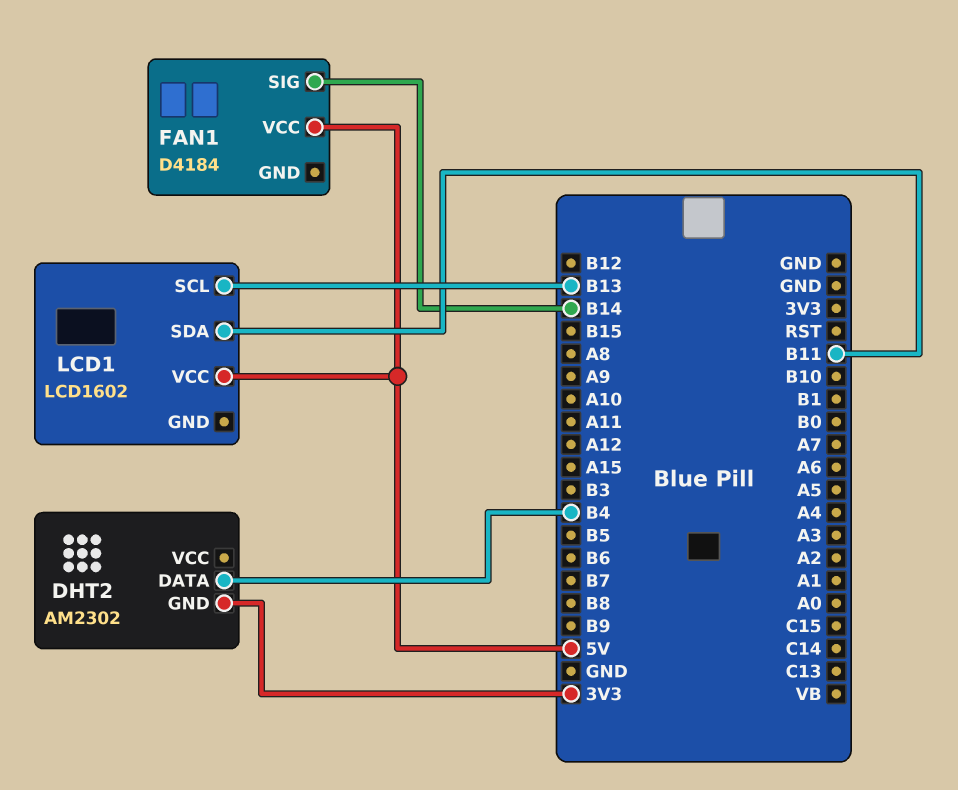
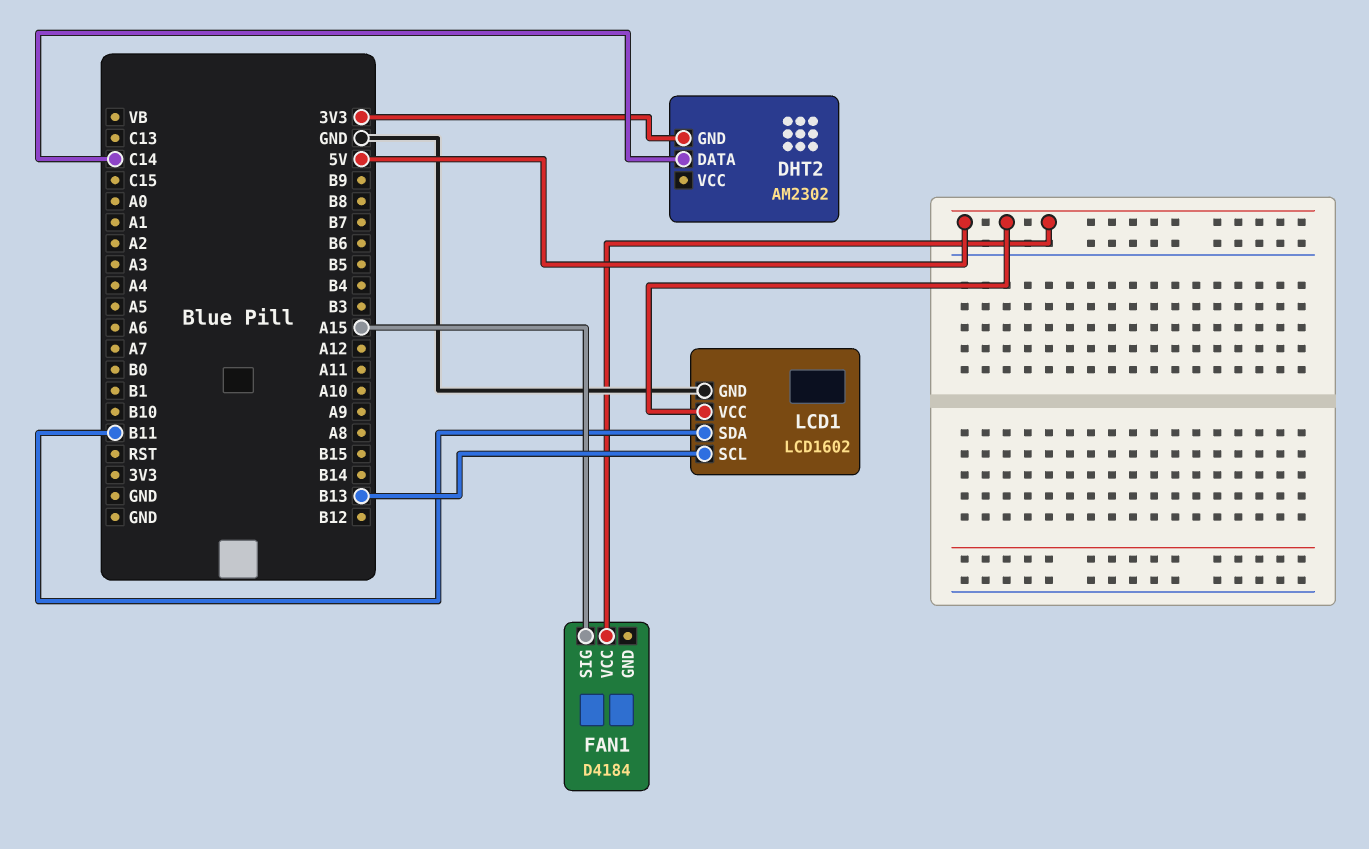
DHT2 pin DATA: B4 -> C14
FAN1 pin SIG: B14 -> A15
LCD1 pin GND: none -> GND

